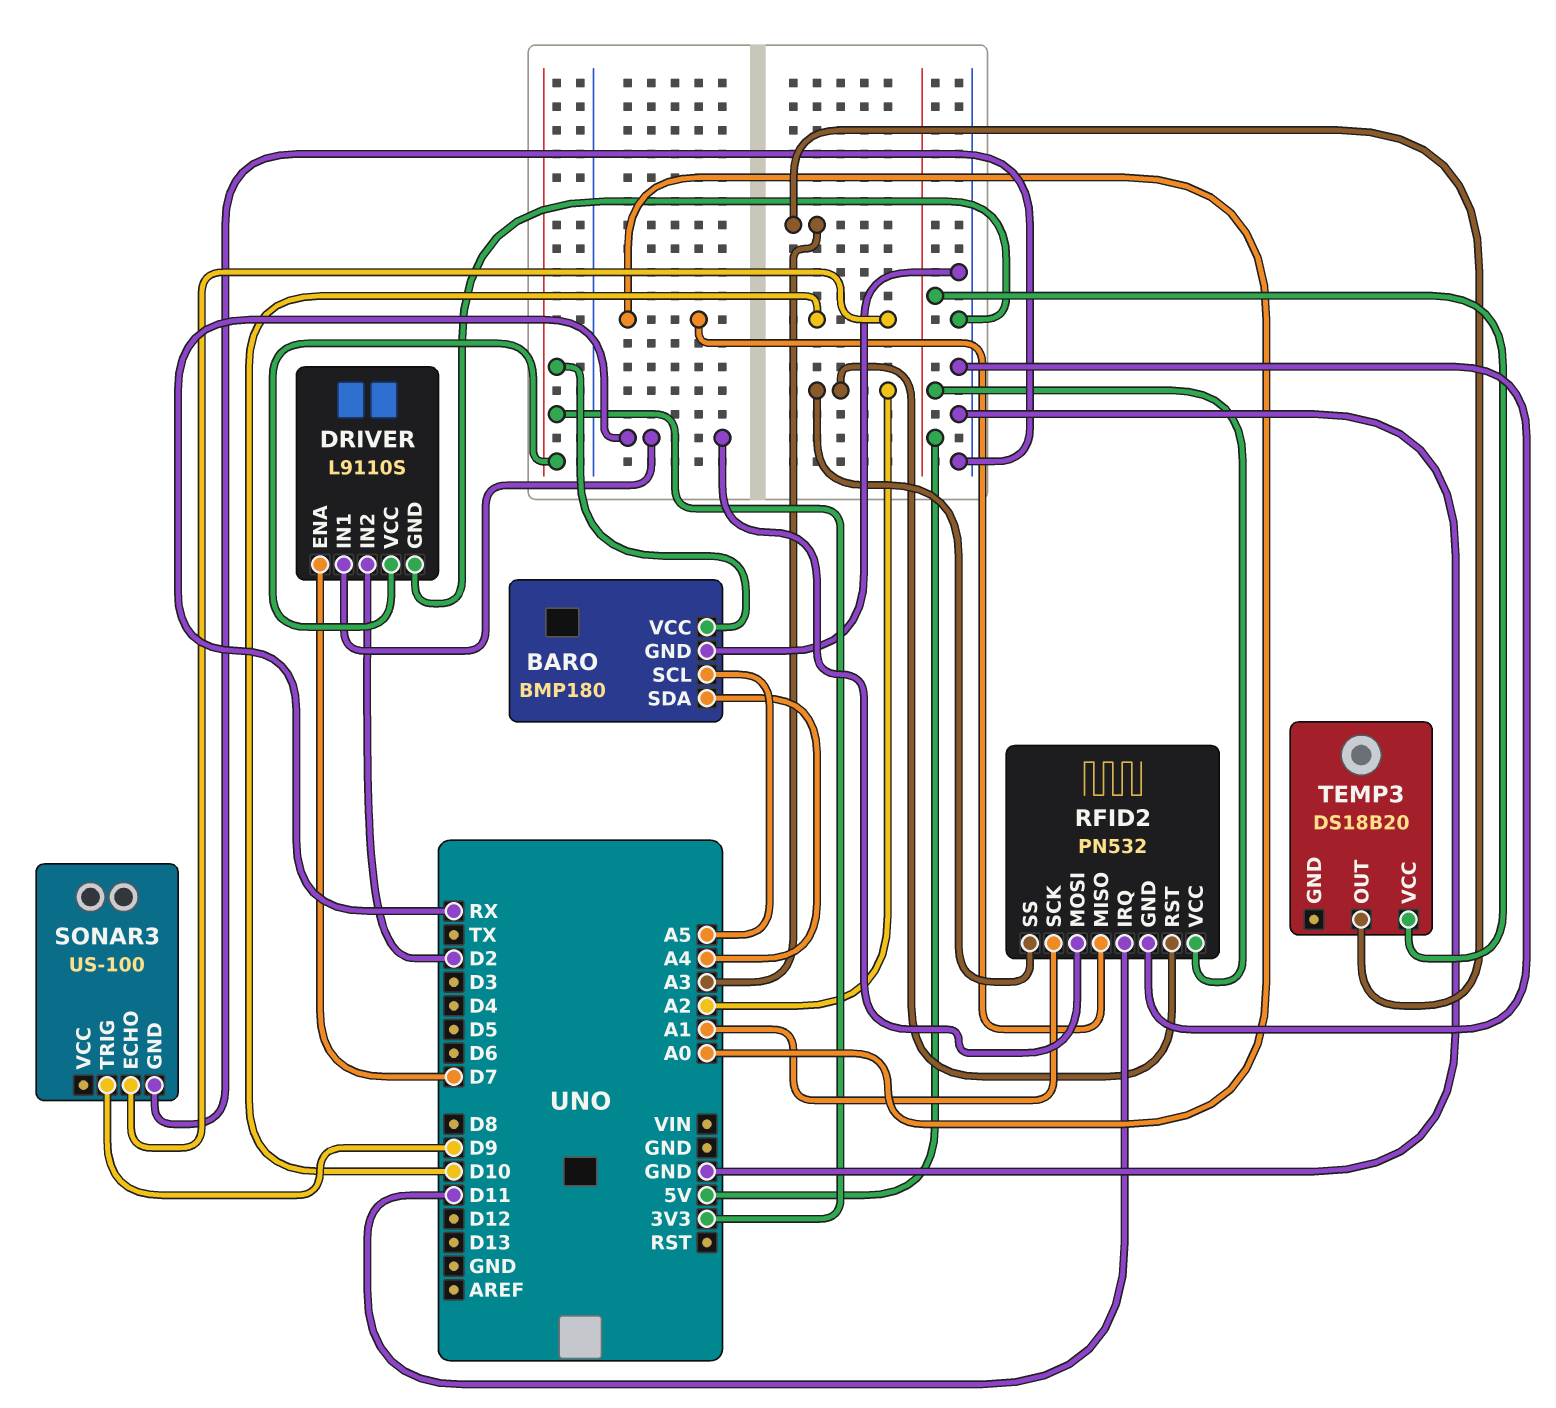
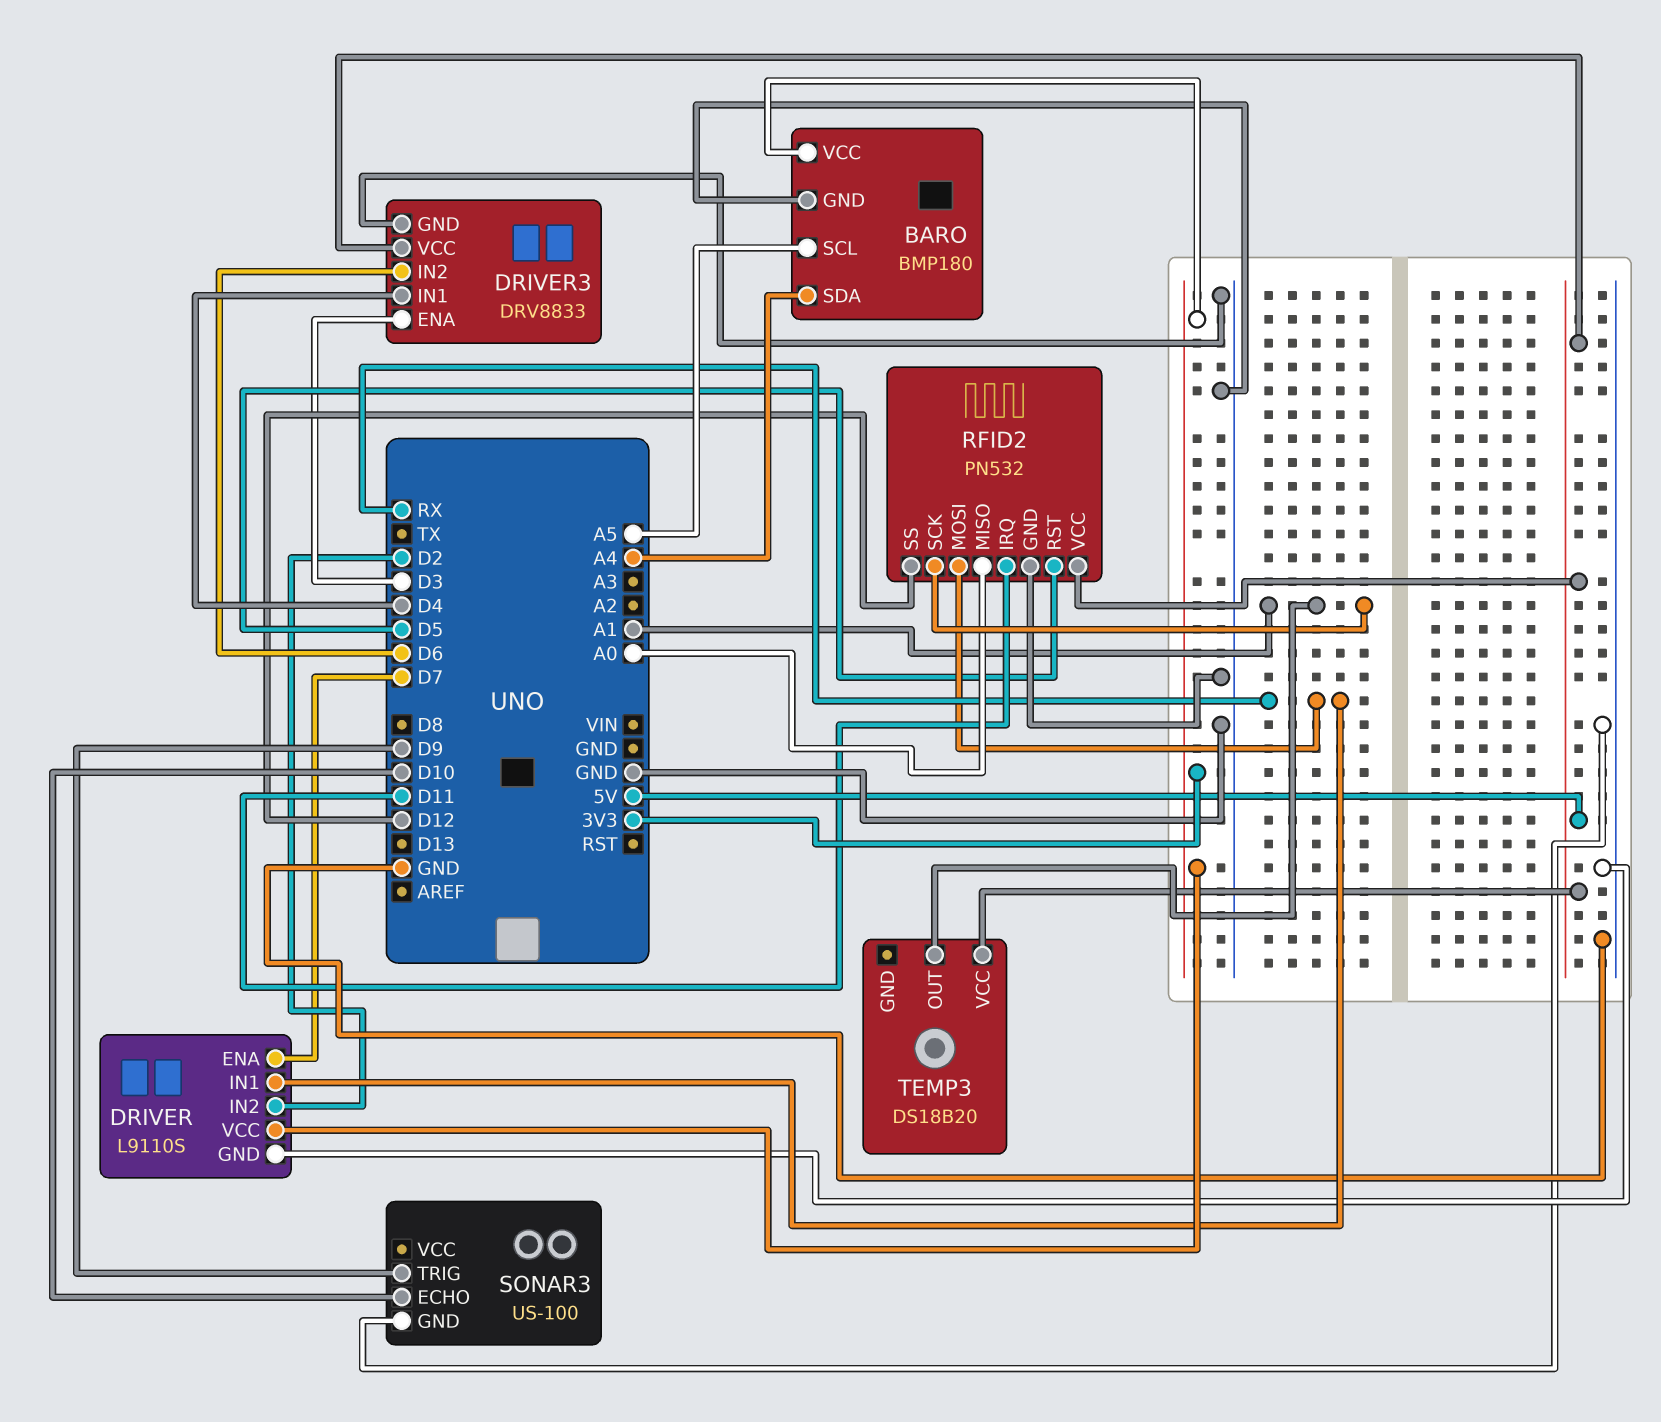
DRIVER3: none -> DRV8833
DRIVER3 pin ENA: none -> D3
DRIVER3 pin GND: none -> GND
DRIVER3 pin IN1: none -> D4
DRIVER3 pin IN2: none -> D6
DRIVER3 pin VCC: none -> 5V
RFID2 pin RST: A2 -> D5
RFID2 pin SS: A2 -> D12
TEMP3 pin OUT: A3 -> A1

